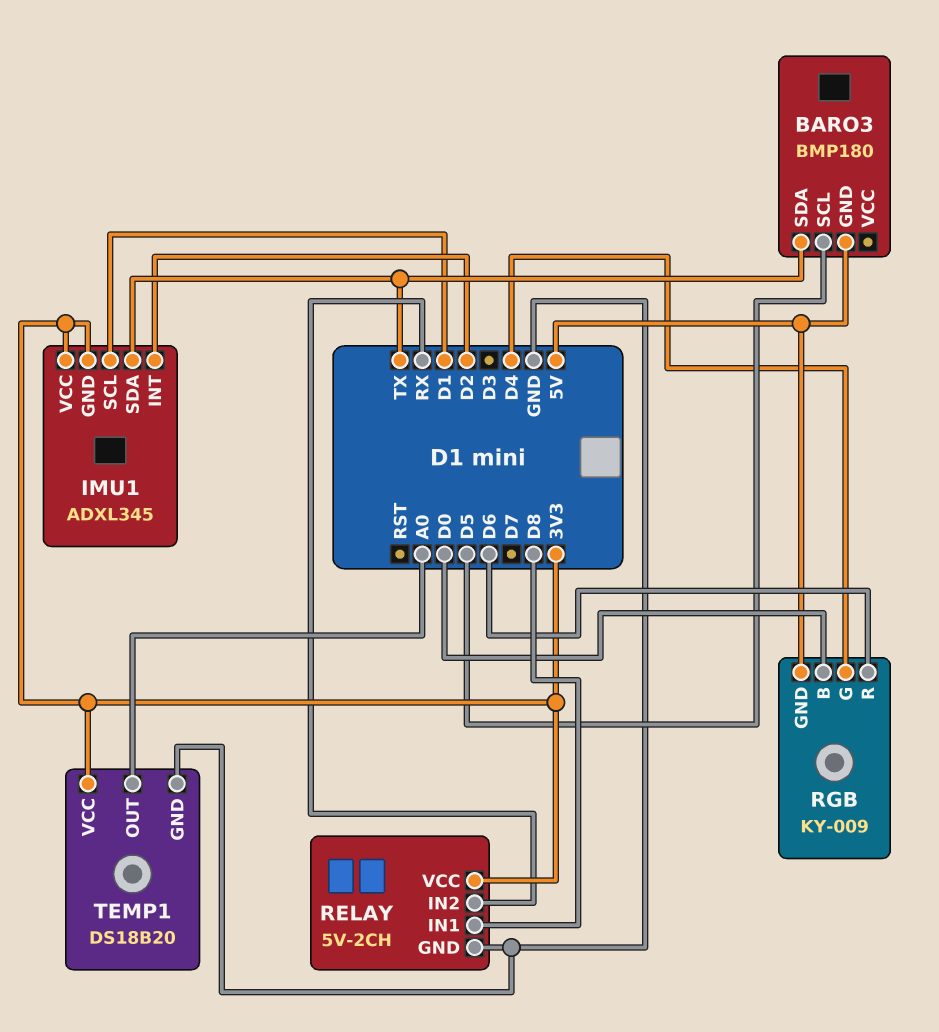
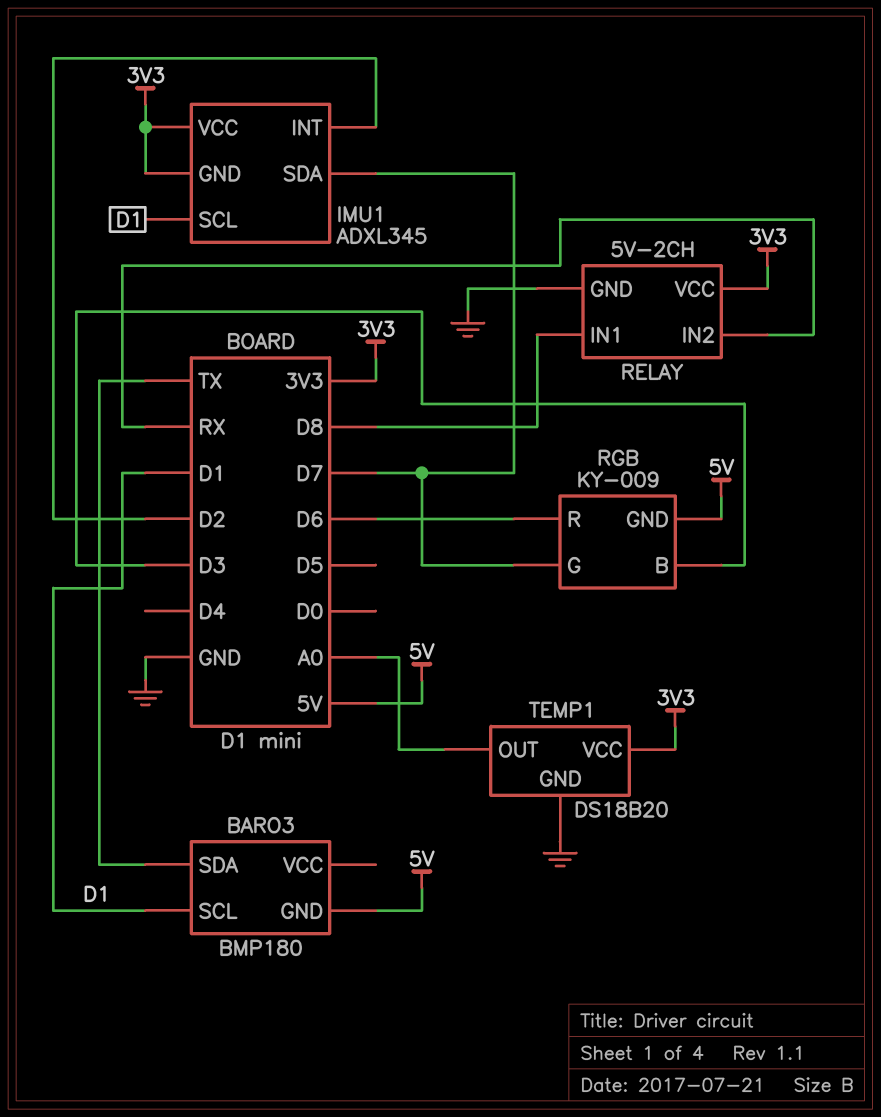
BARO3 pin SCL: D5 -> D1
IMU1 pin SDA: TX -> D7
RGB pin B: D0 -> D3
RGB pin G: D4 -> D7

